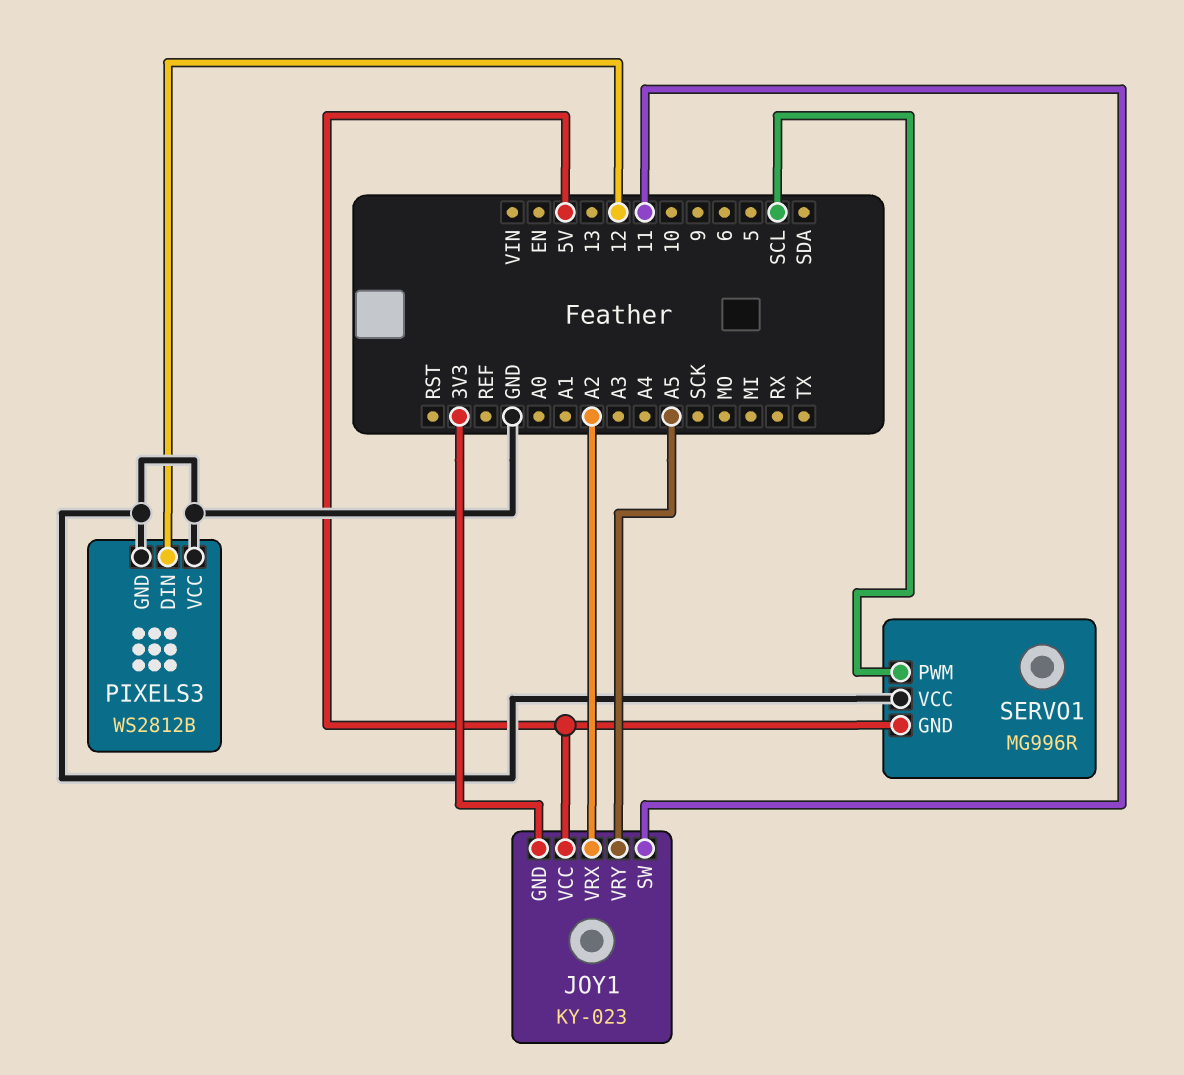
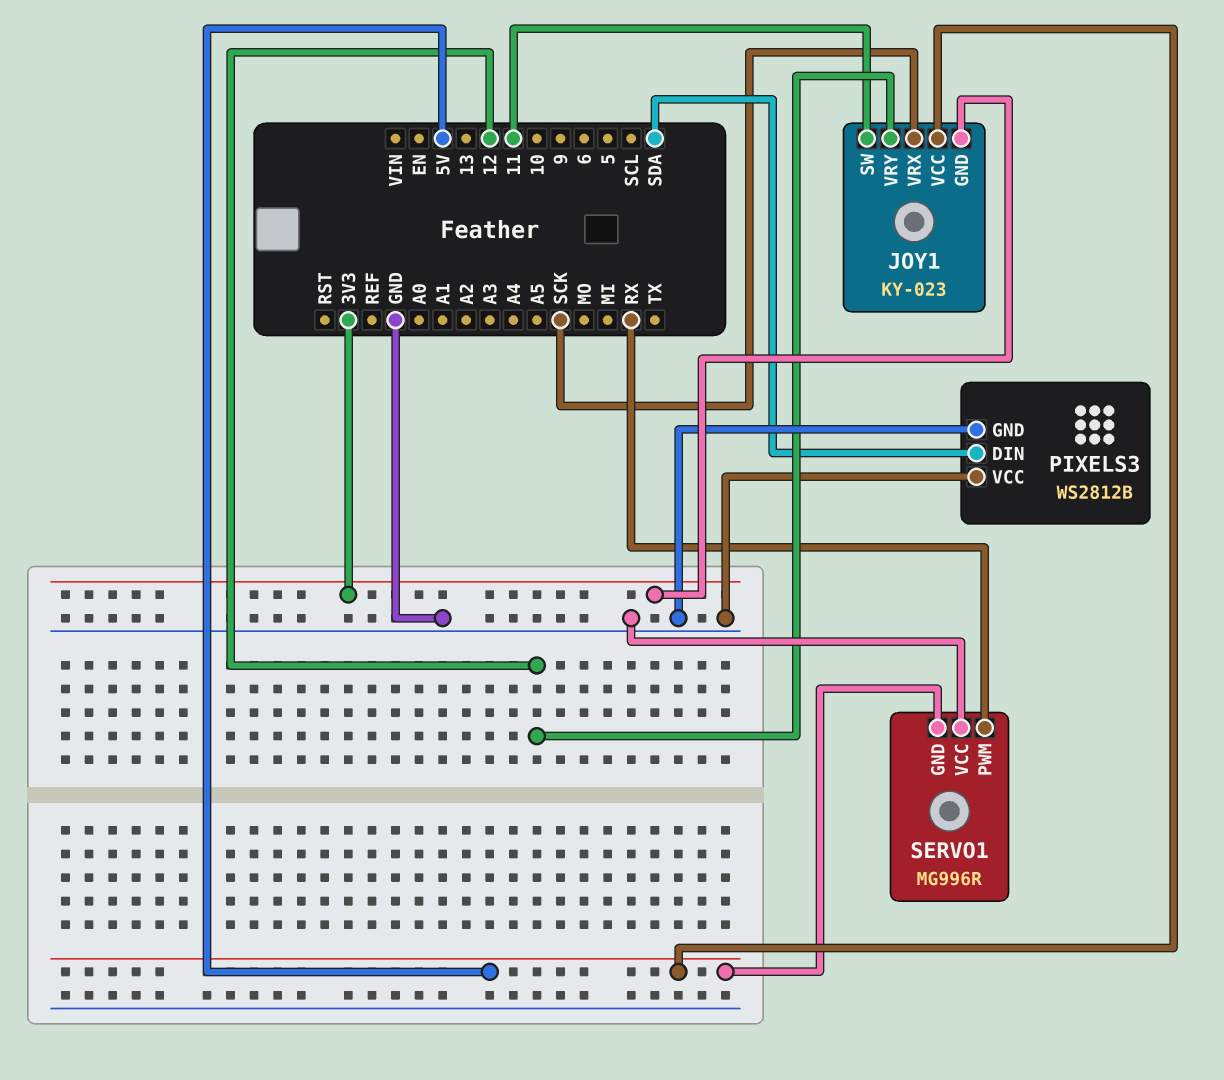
JOY1 pin VRX: A2 -> SCK
JOY1 pin VRY: A5 -> 12
PIXELS3 pin DIN: 12 -> SDA
SERVO1 pin PWM: SCL -> RX

